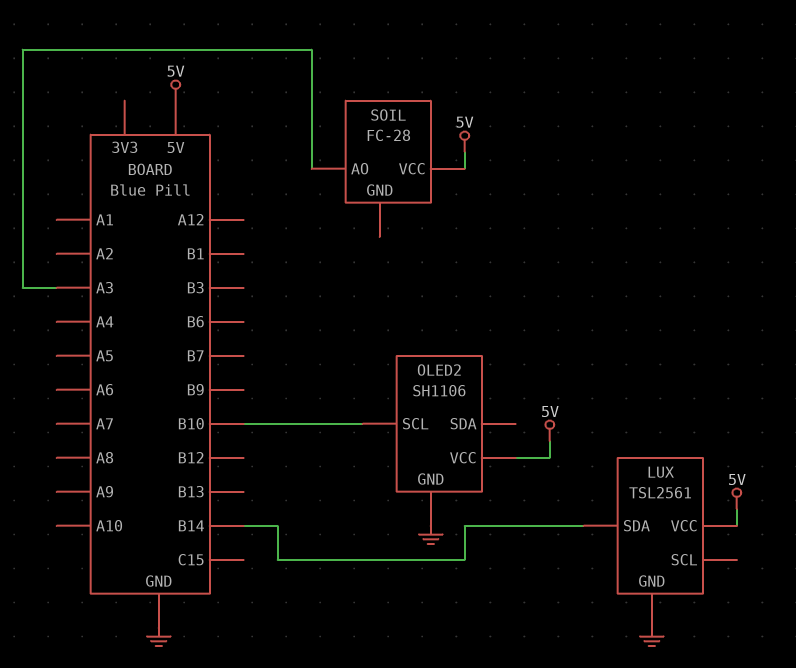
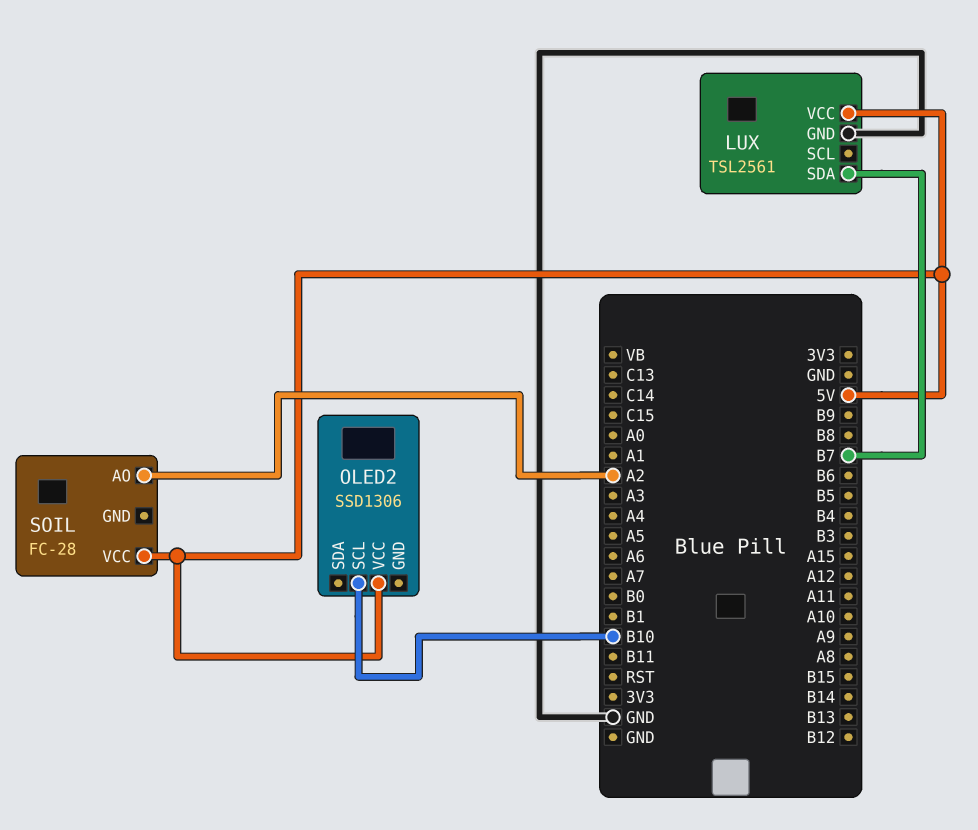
LUX pin SDA: B14 -> B7
OLED2: SH1106 -> SSD1306
OLED2 pin GND: GND -> none
SOIL pin AO: A3 -> A2

